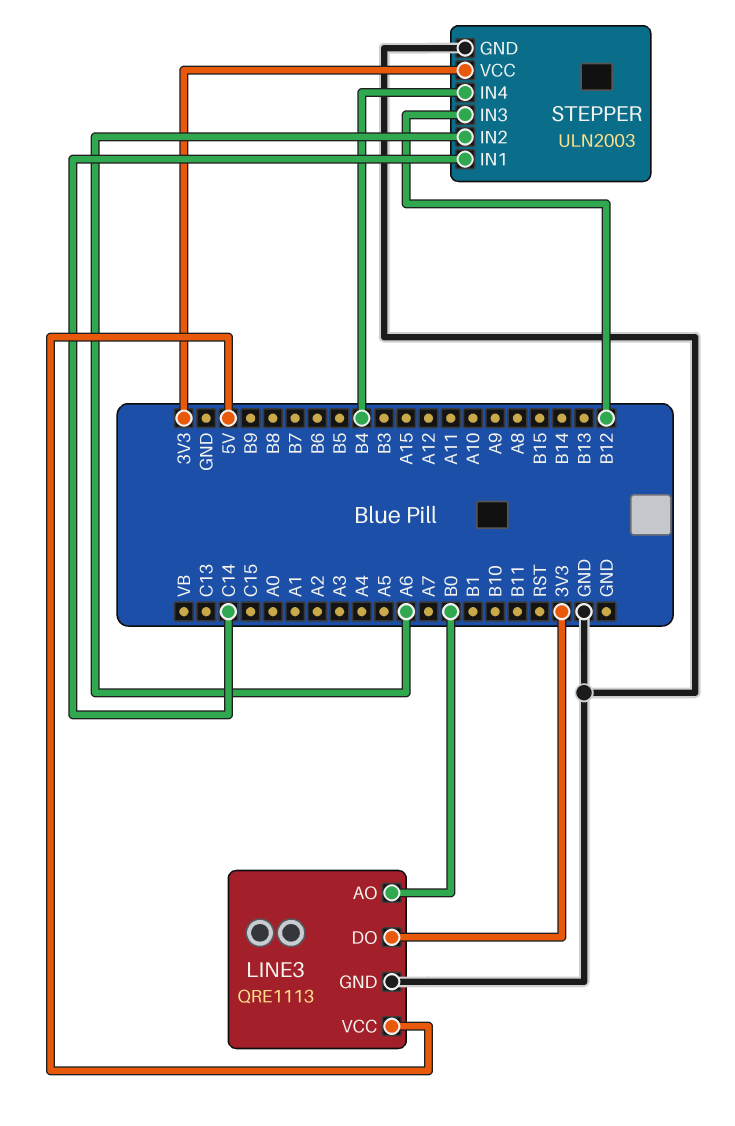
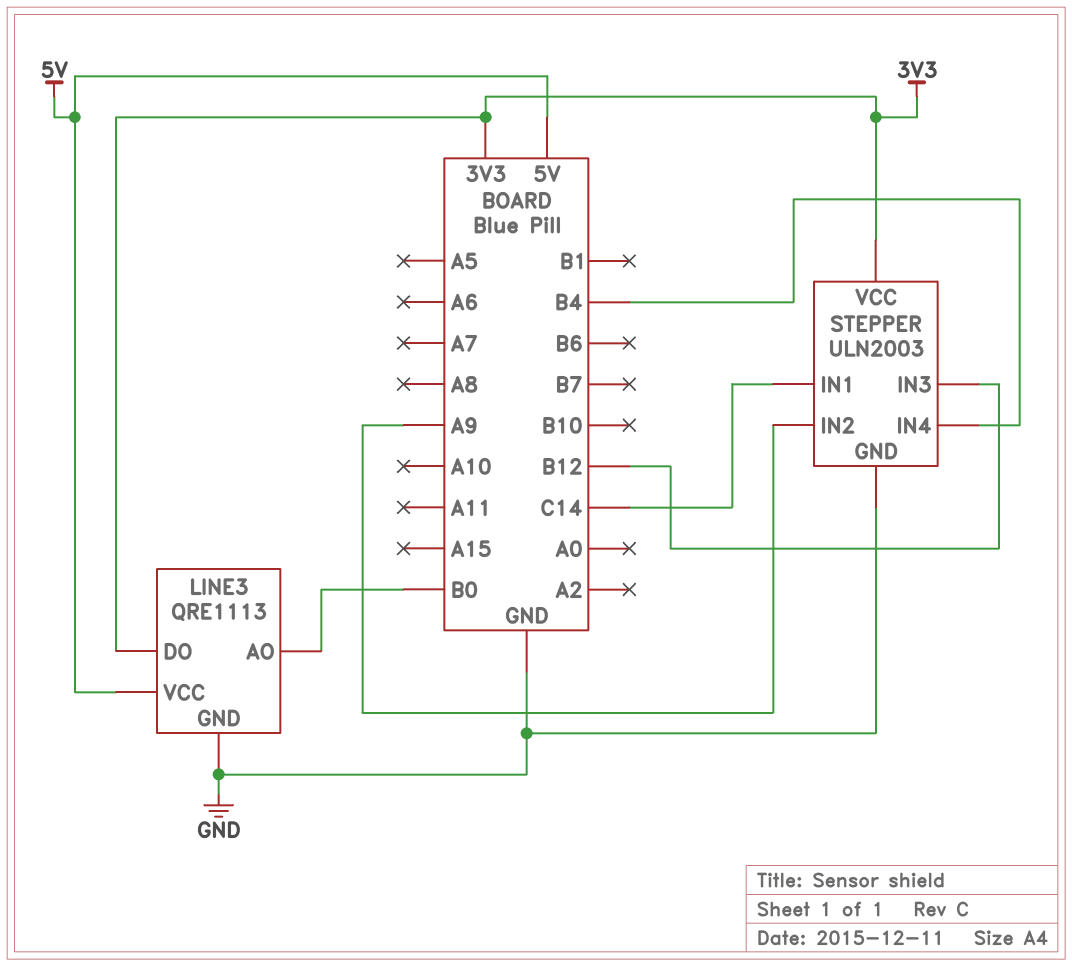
STEPPER pin IN2: A6 -> A9

